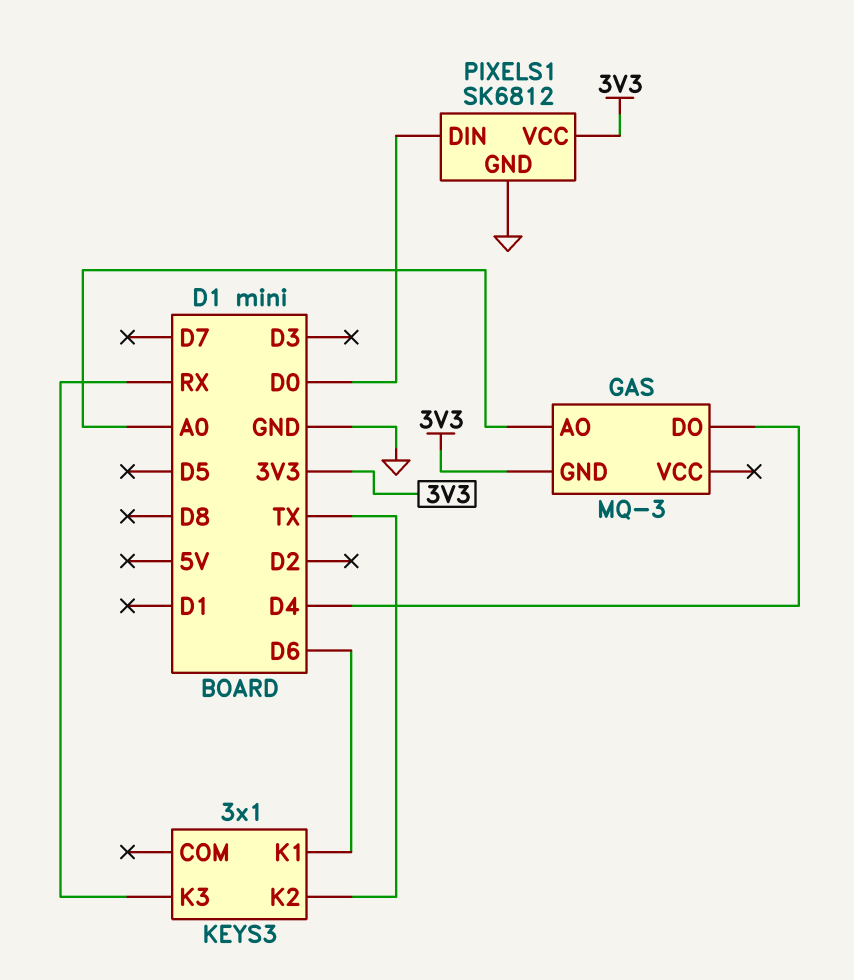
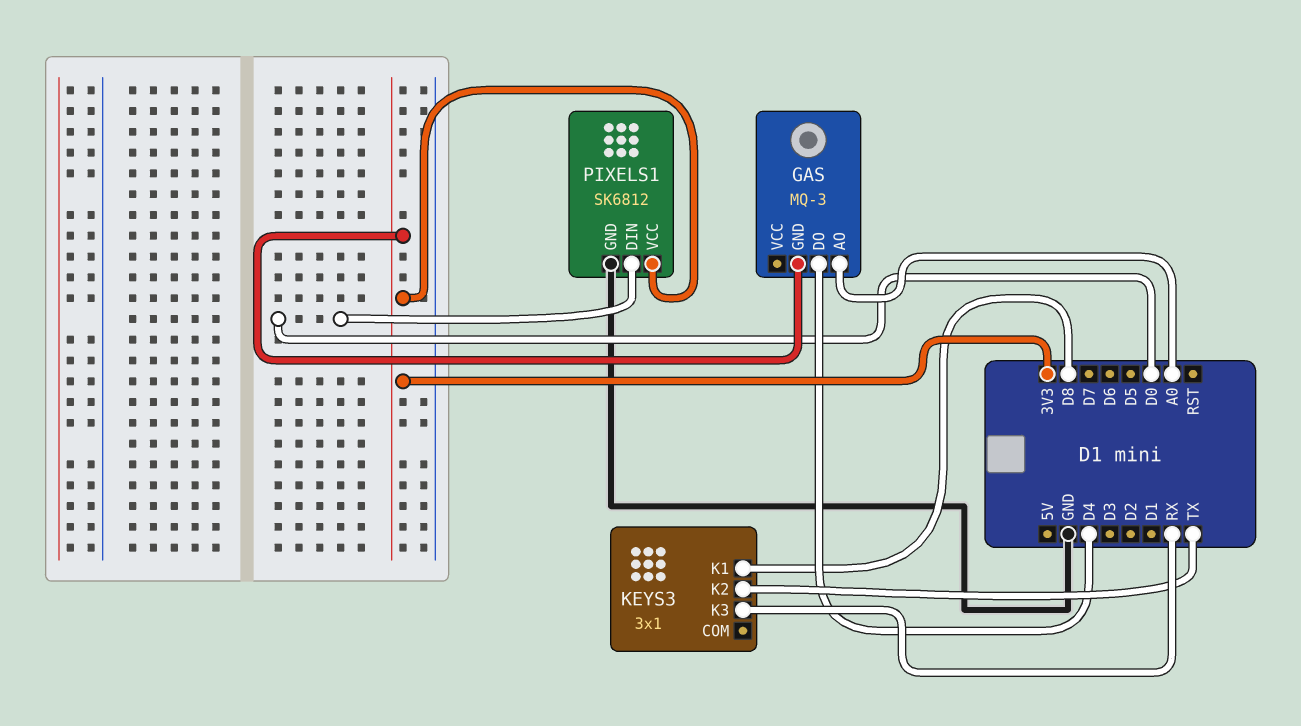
KEYS3 pin K1: D6 -> D8

